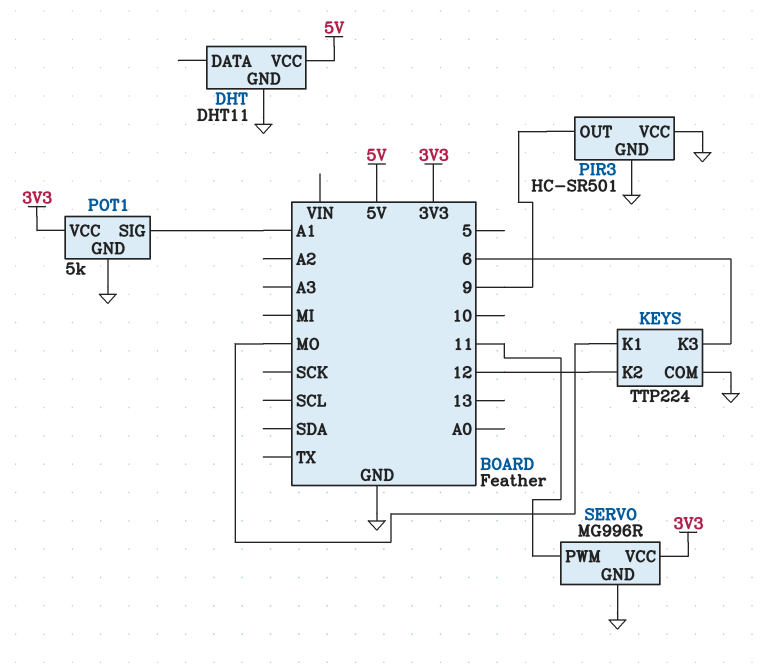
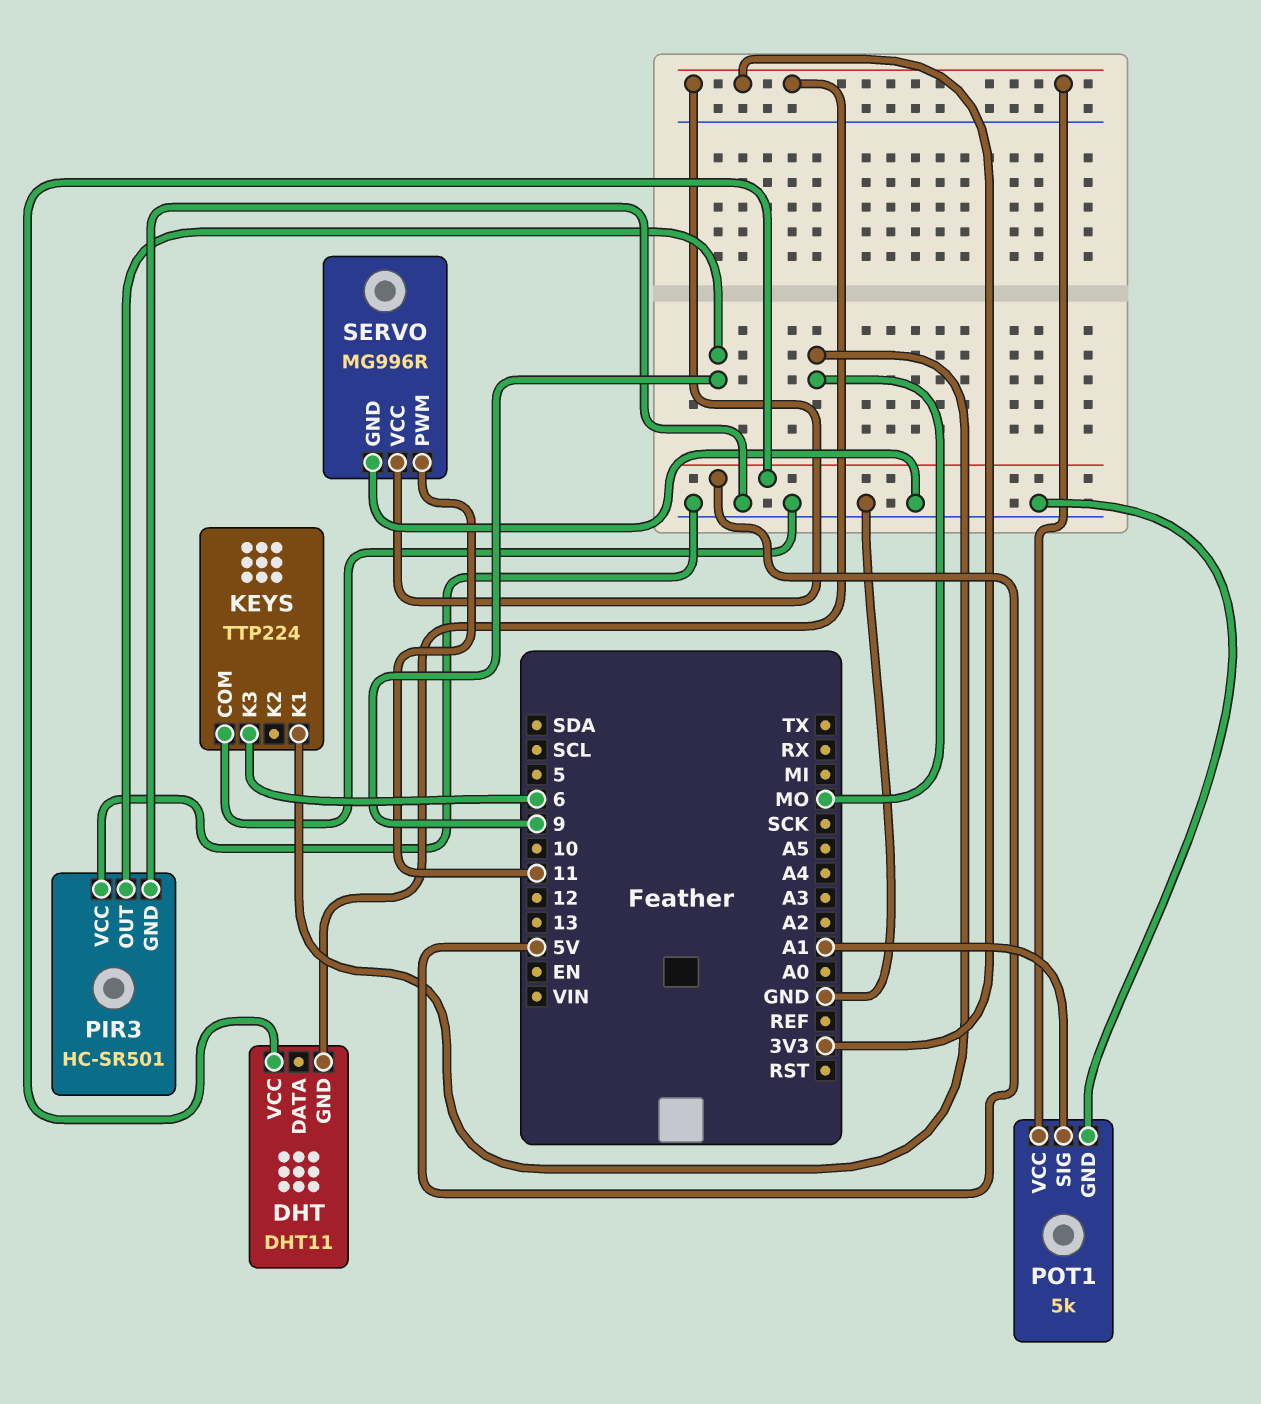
DHT pin GND: GND -> 3V3
KEYS pin K2: 12 -> none

